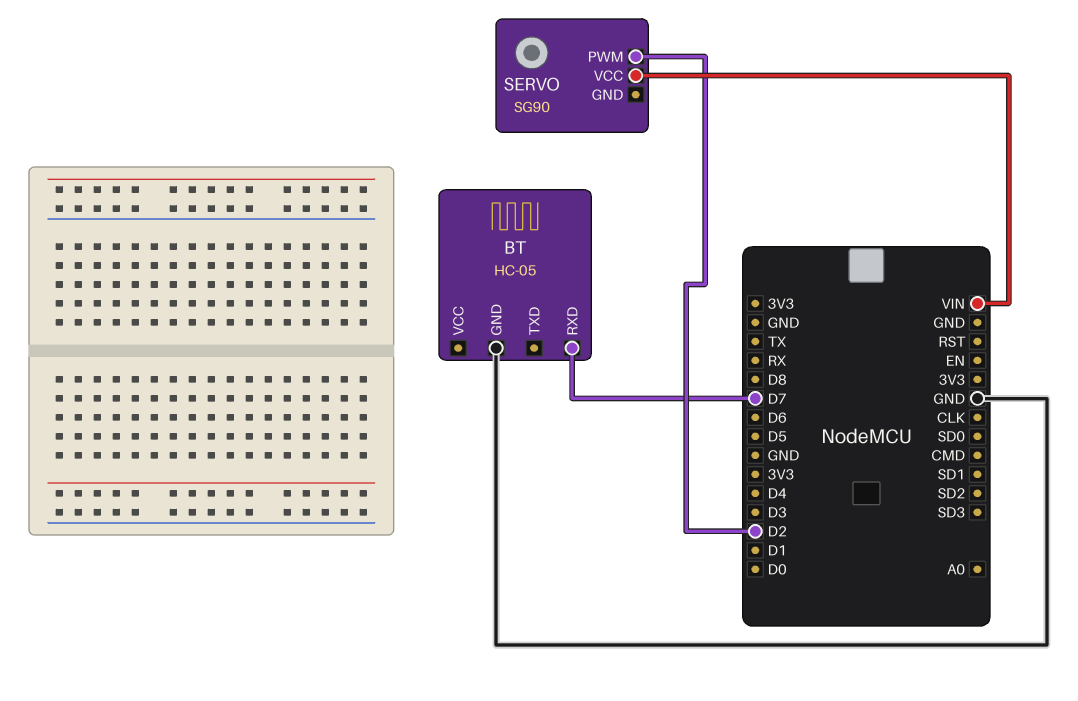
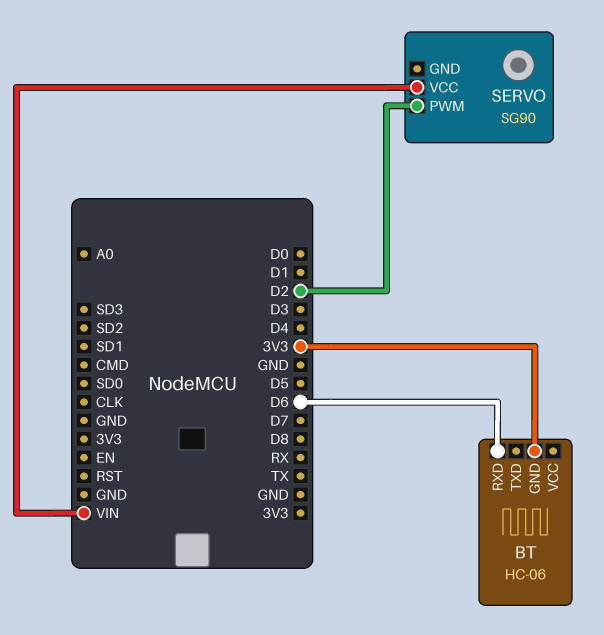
BT: HC-05 -> HC-06
BT pin GND: GND -> 3V3
BT pin RXD: D7 -> D6

